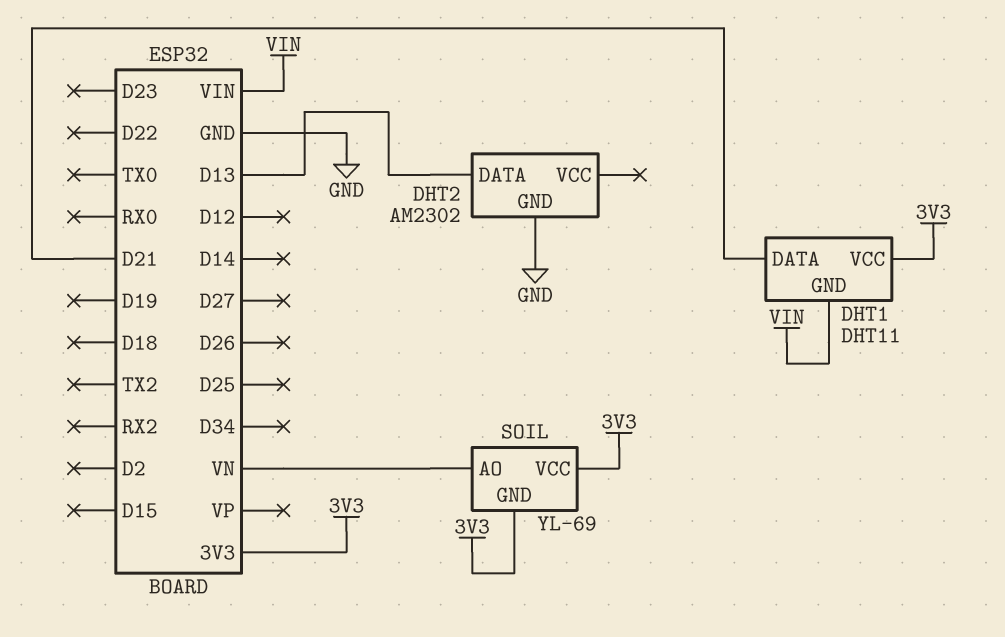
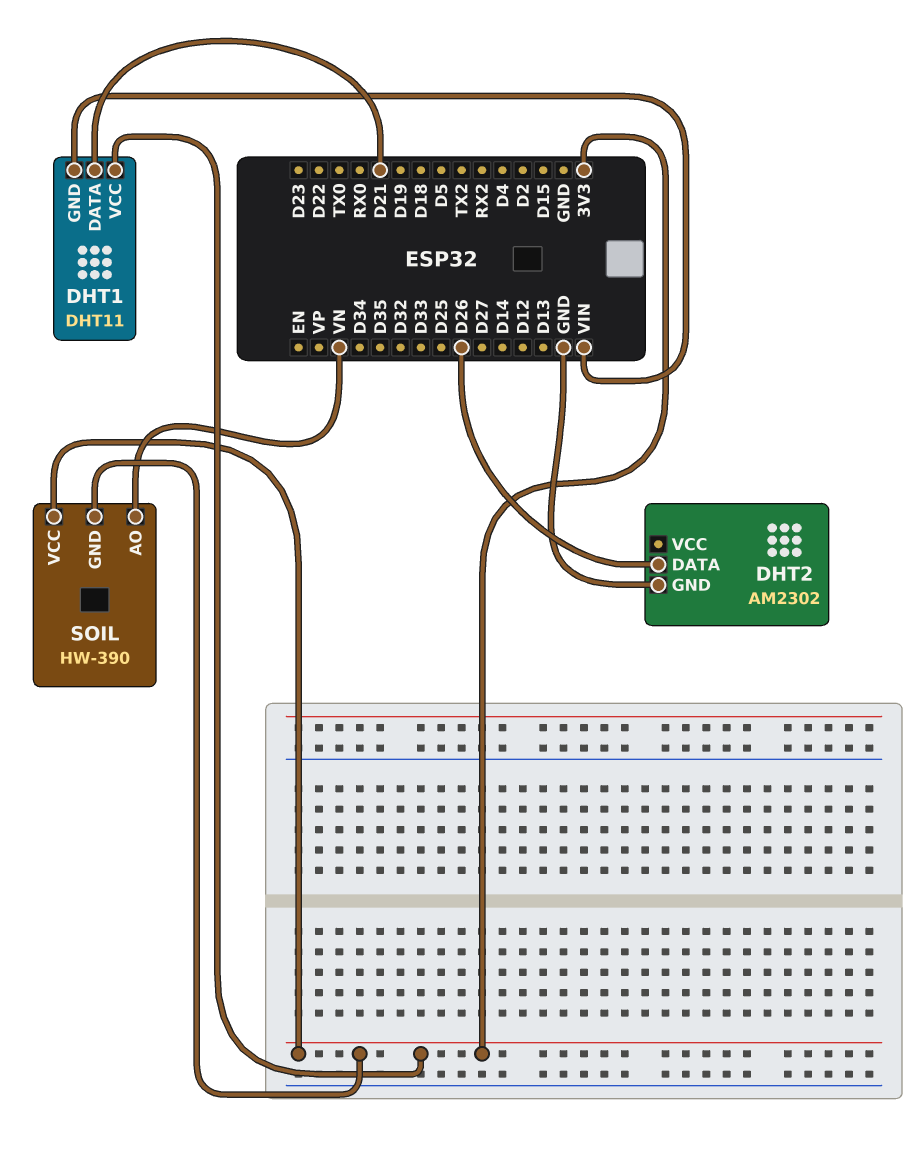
DHT2 pin DATA: D13 -> D26
SOIL: YL-69 -> HW-390

